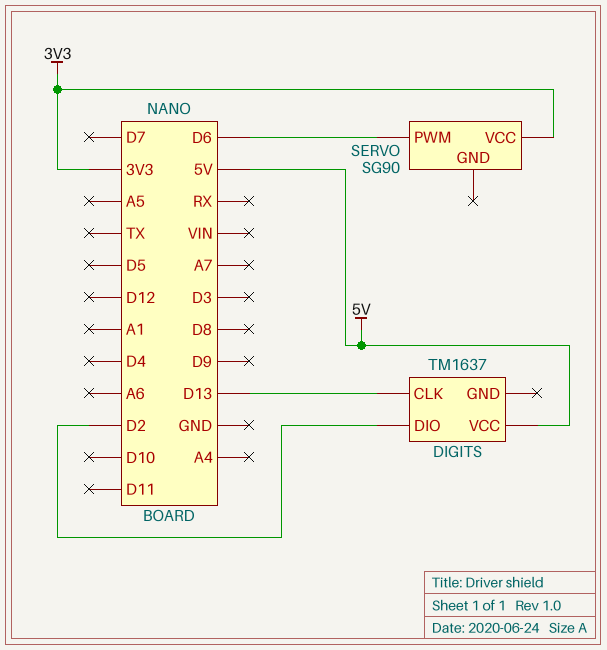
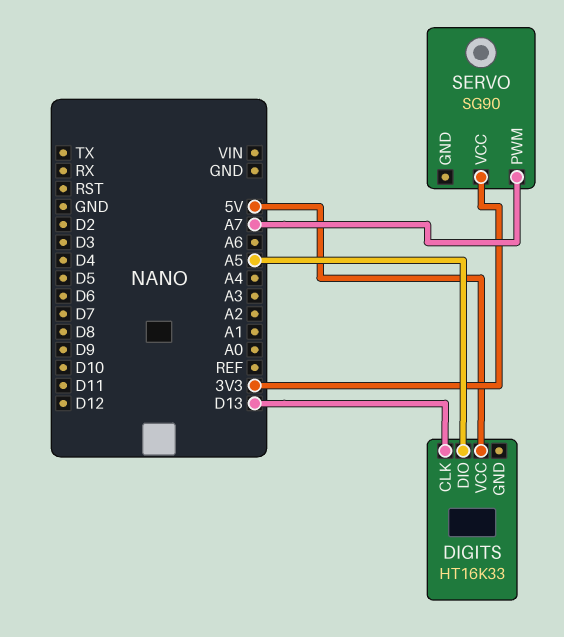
DIGITS: TM1637 -> HT16K33
DIGITS pin DIO: D2 -> A5
SERVO pin PWM: D6 -> A7

